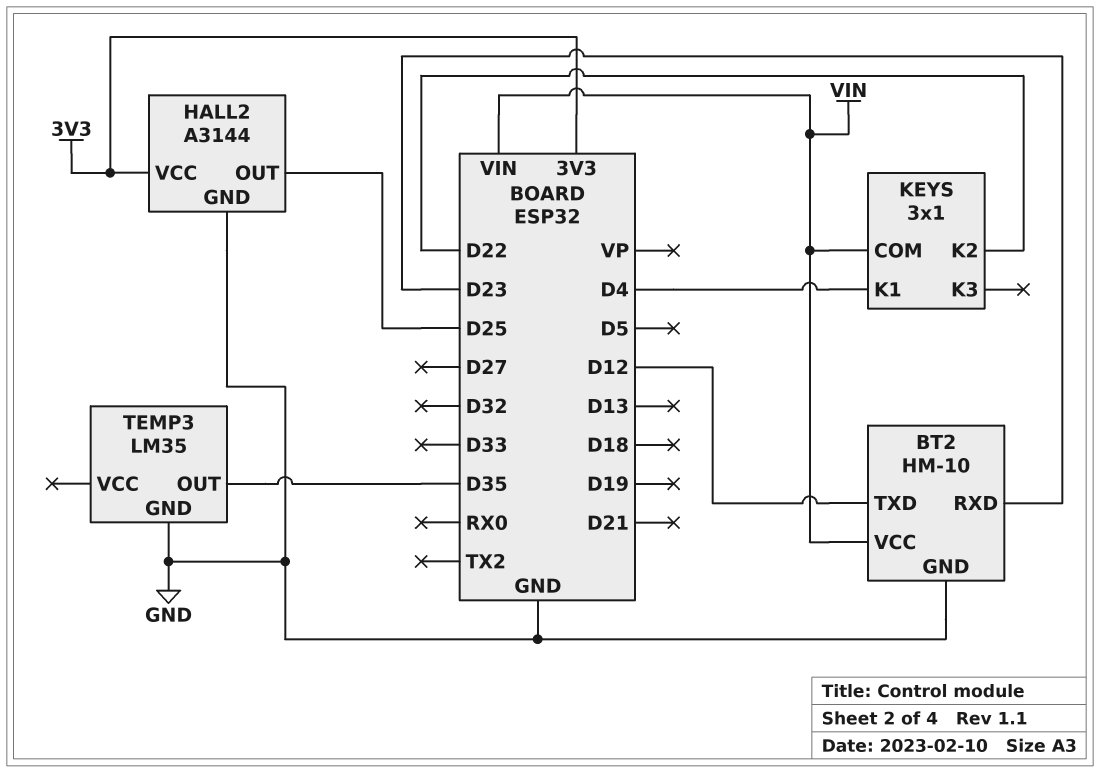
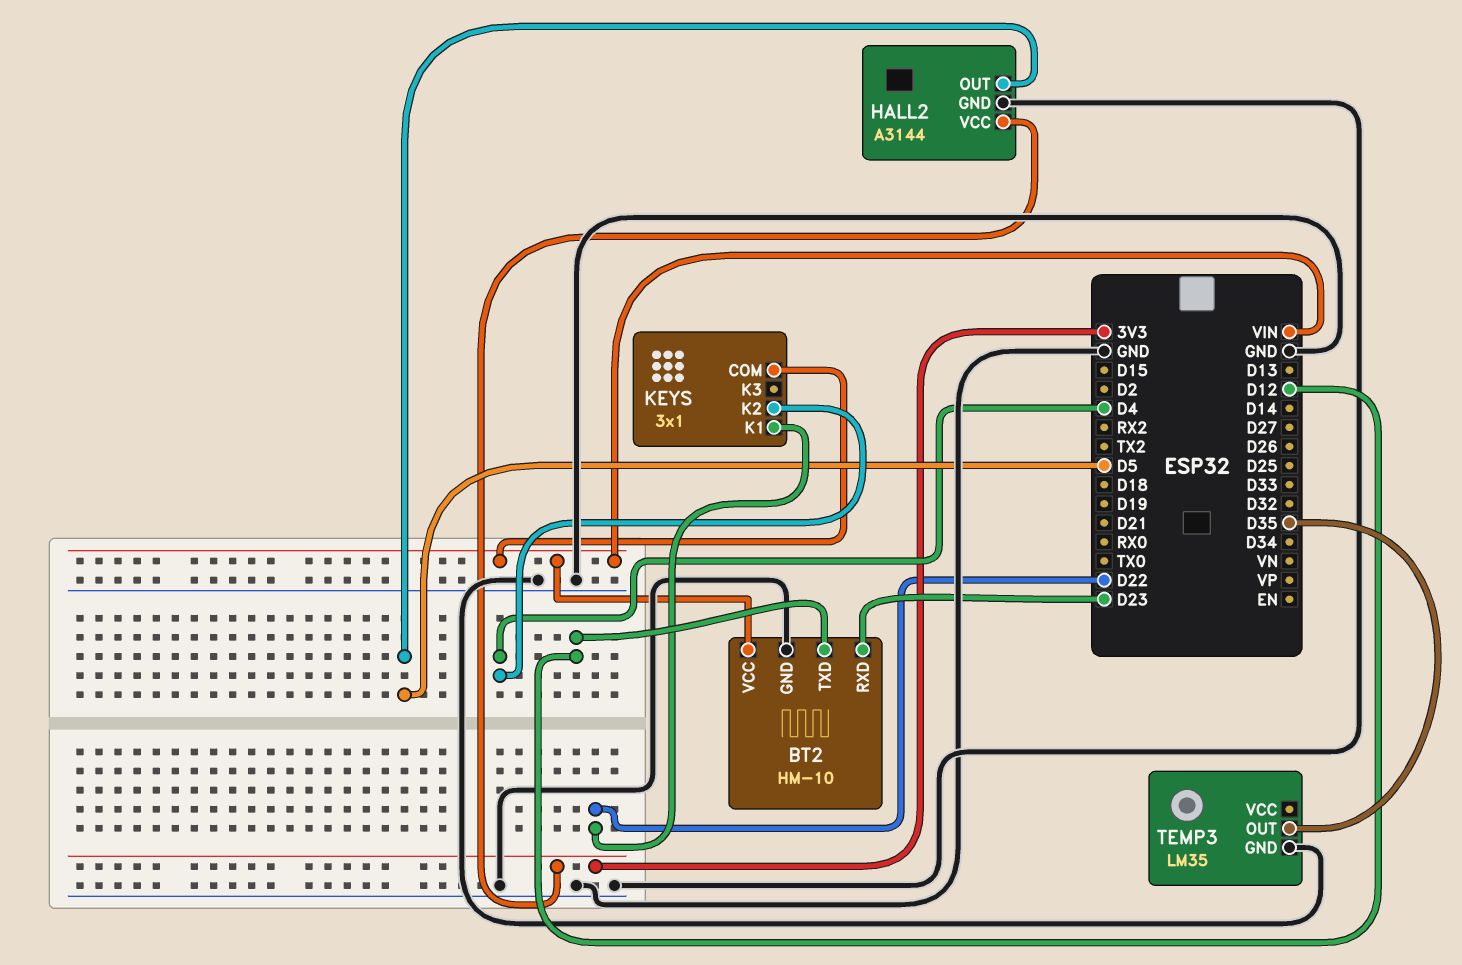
HALL2 pin OUT: D25 -> D5
KEYS pin K1: D4 -> D22
KEYS pin K2: D22 -> D4

